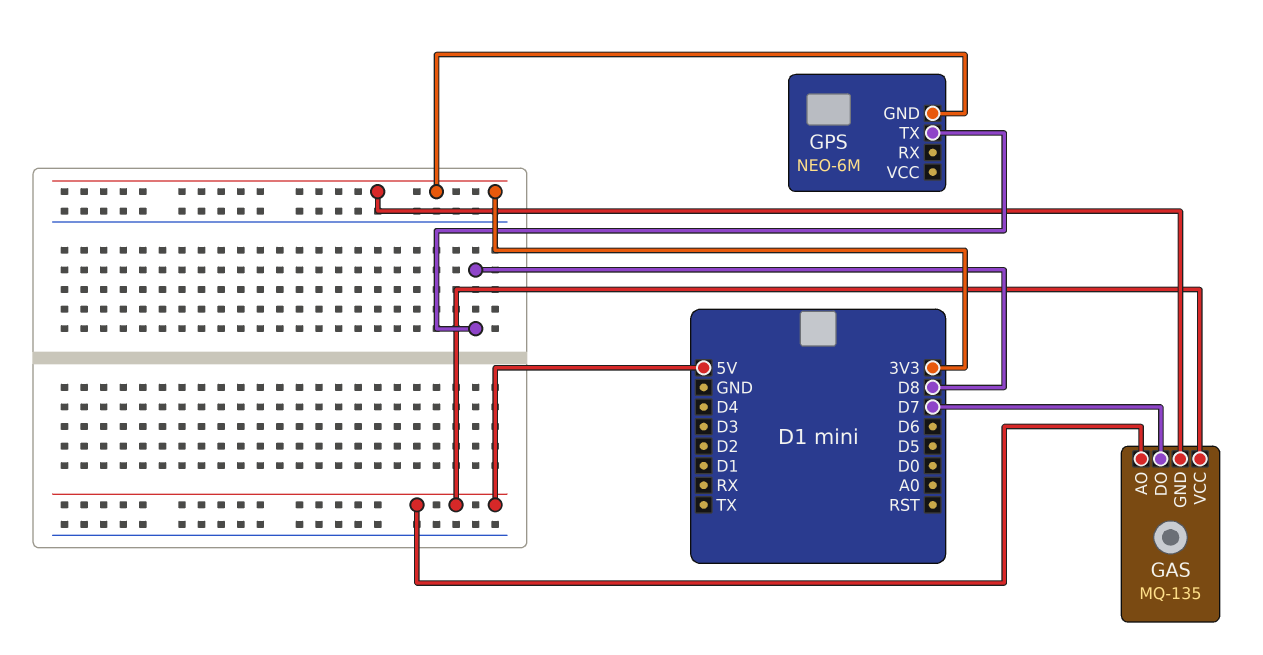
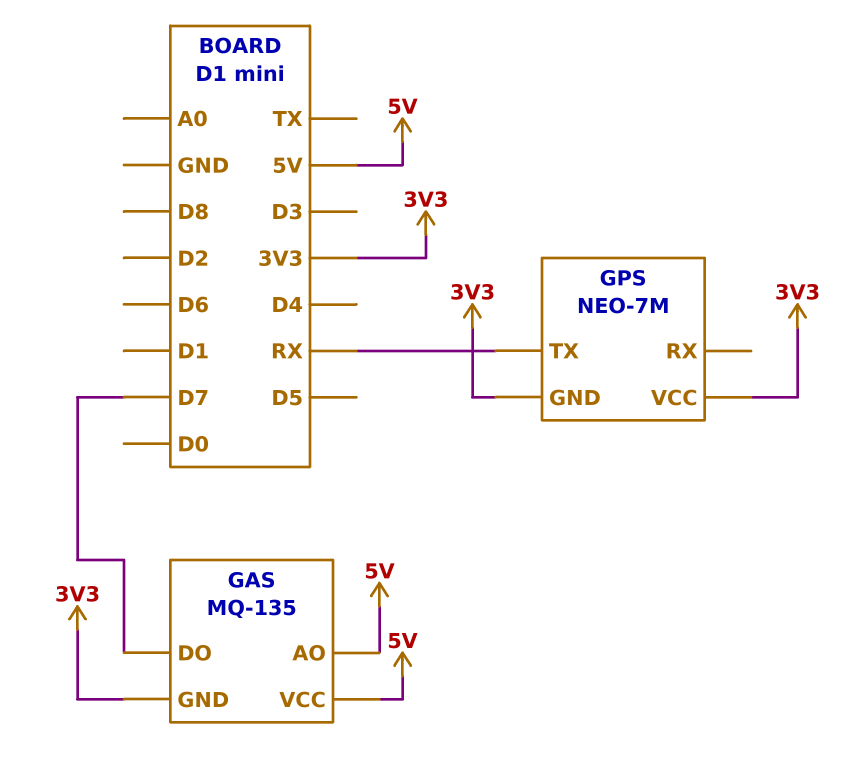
GPS: NEO-6M -> NEO-7M
GPS pin TX: D8 -> RX
GPS pin VCC: none -> 3V3

